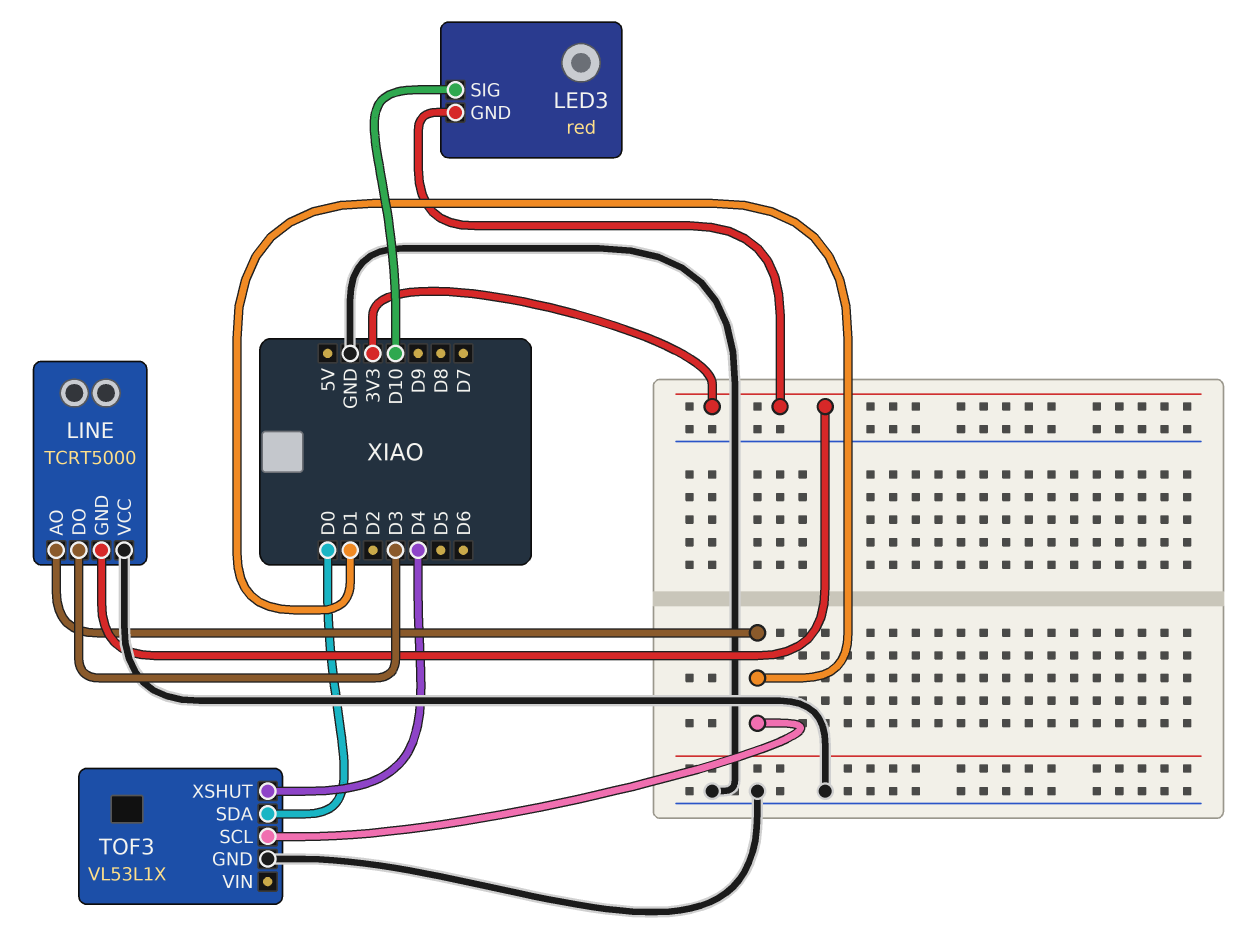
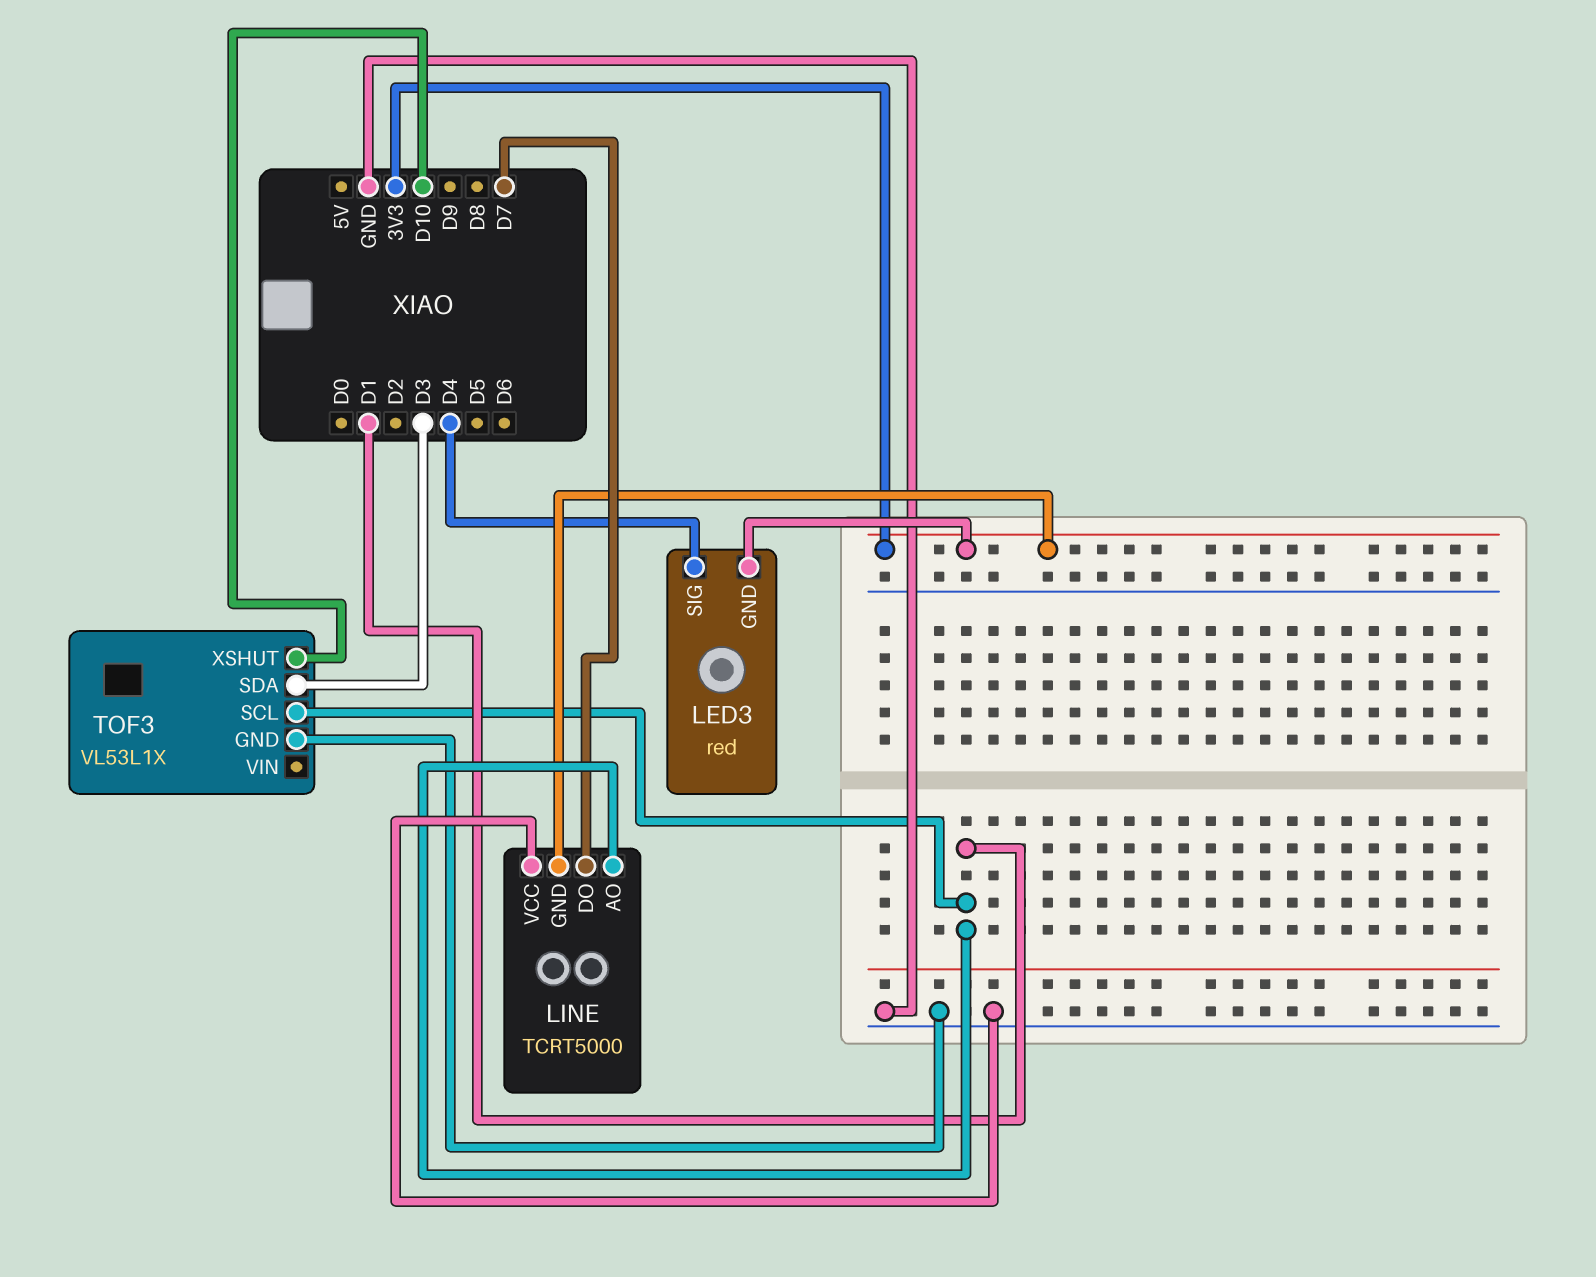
LED3 pin SIG: D10 -> D4
LINE pin DO: D3 -> D7
TOF3 pin SDA: D0 -> D3
TOF3 pin XSHUT: D4 -> D10

